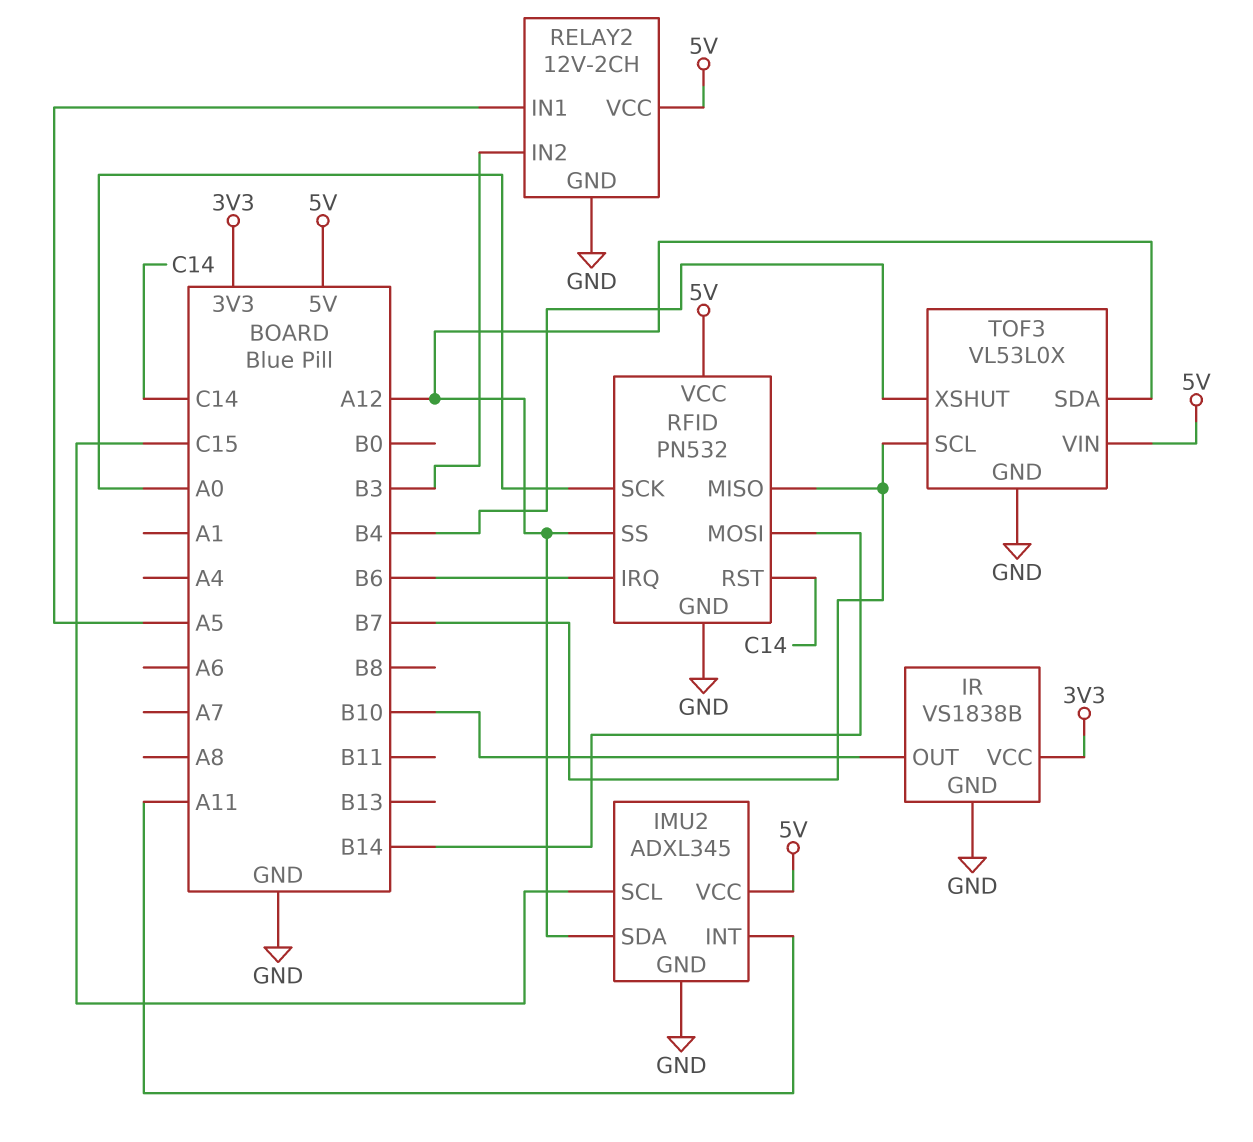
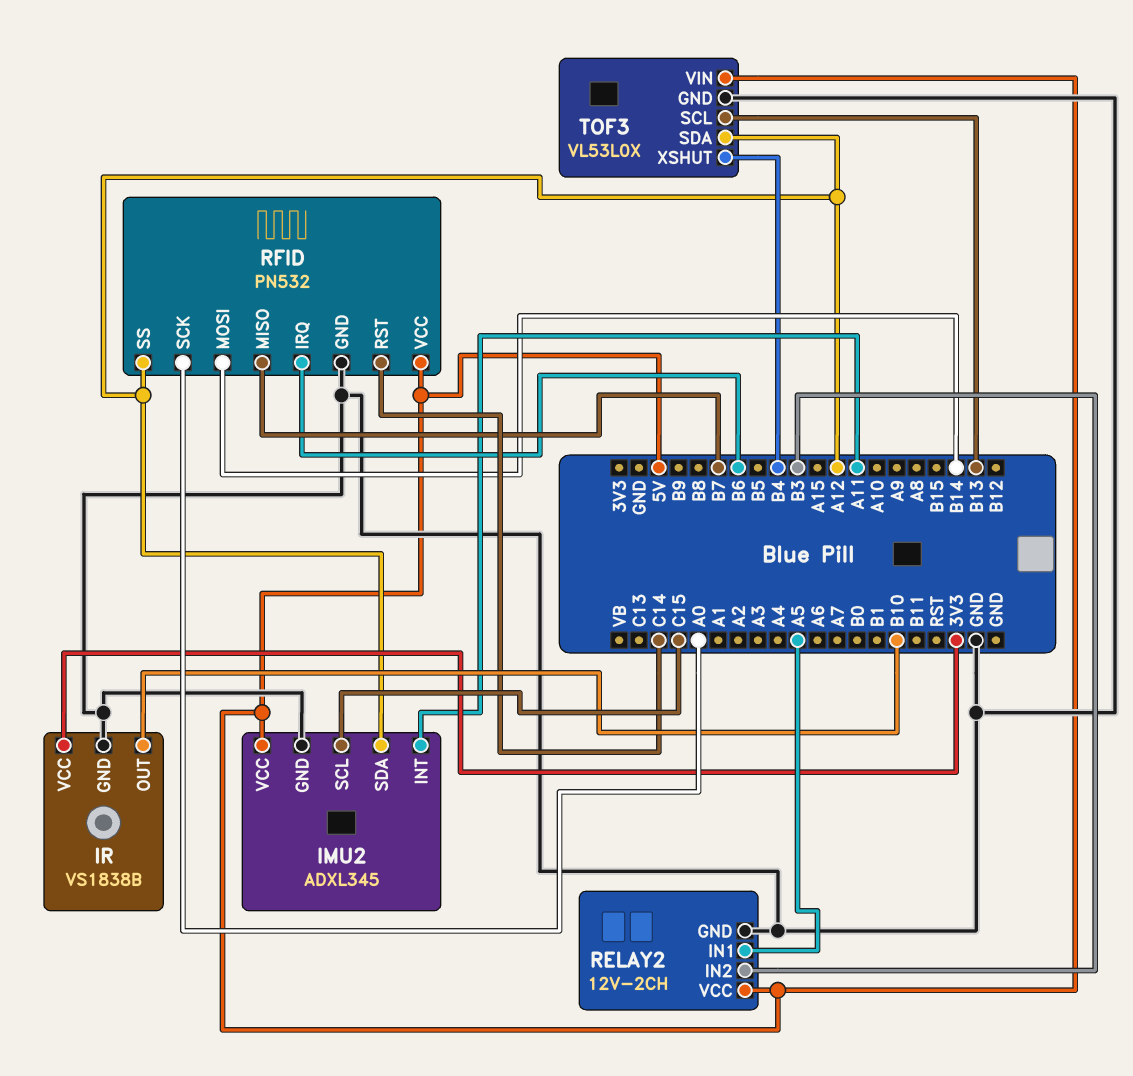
TOF3 pin SCL: B7 -> B13

